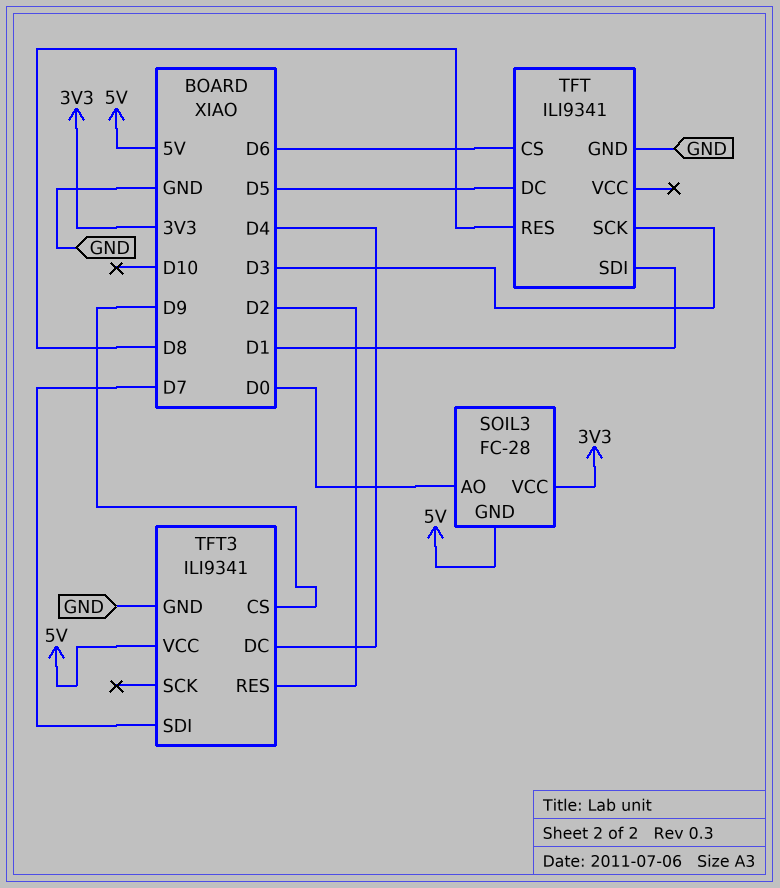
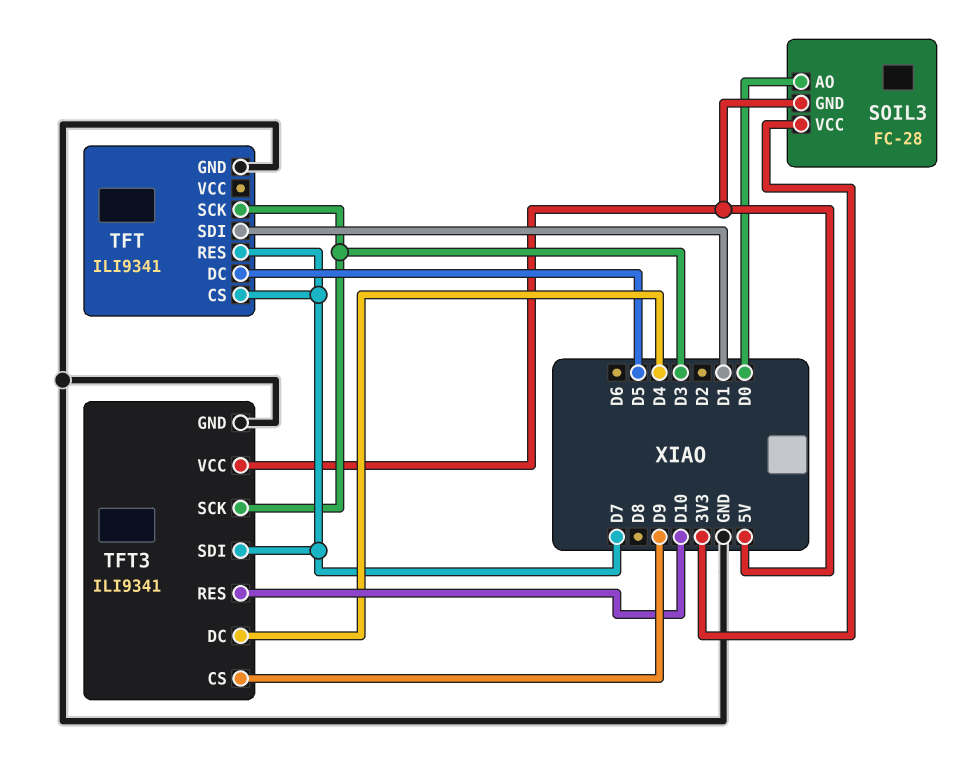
TFT pin CS: D6 -> D7
TFT pin RES: D8 -> D7
TFT3 pin RES: D2 -> D10
TFT3 pin SCK: none -> D3

